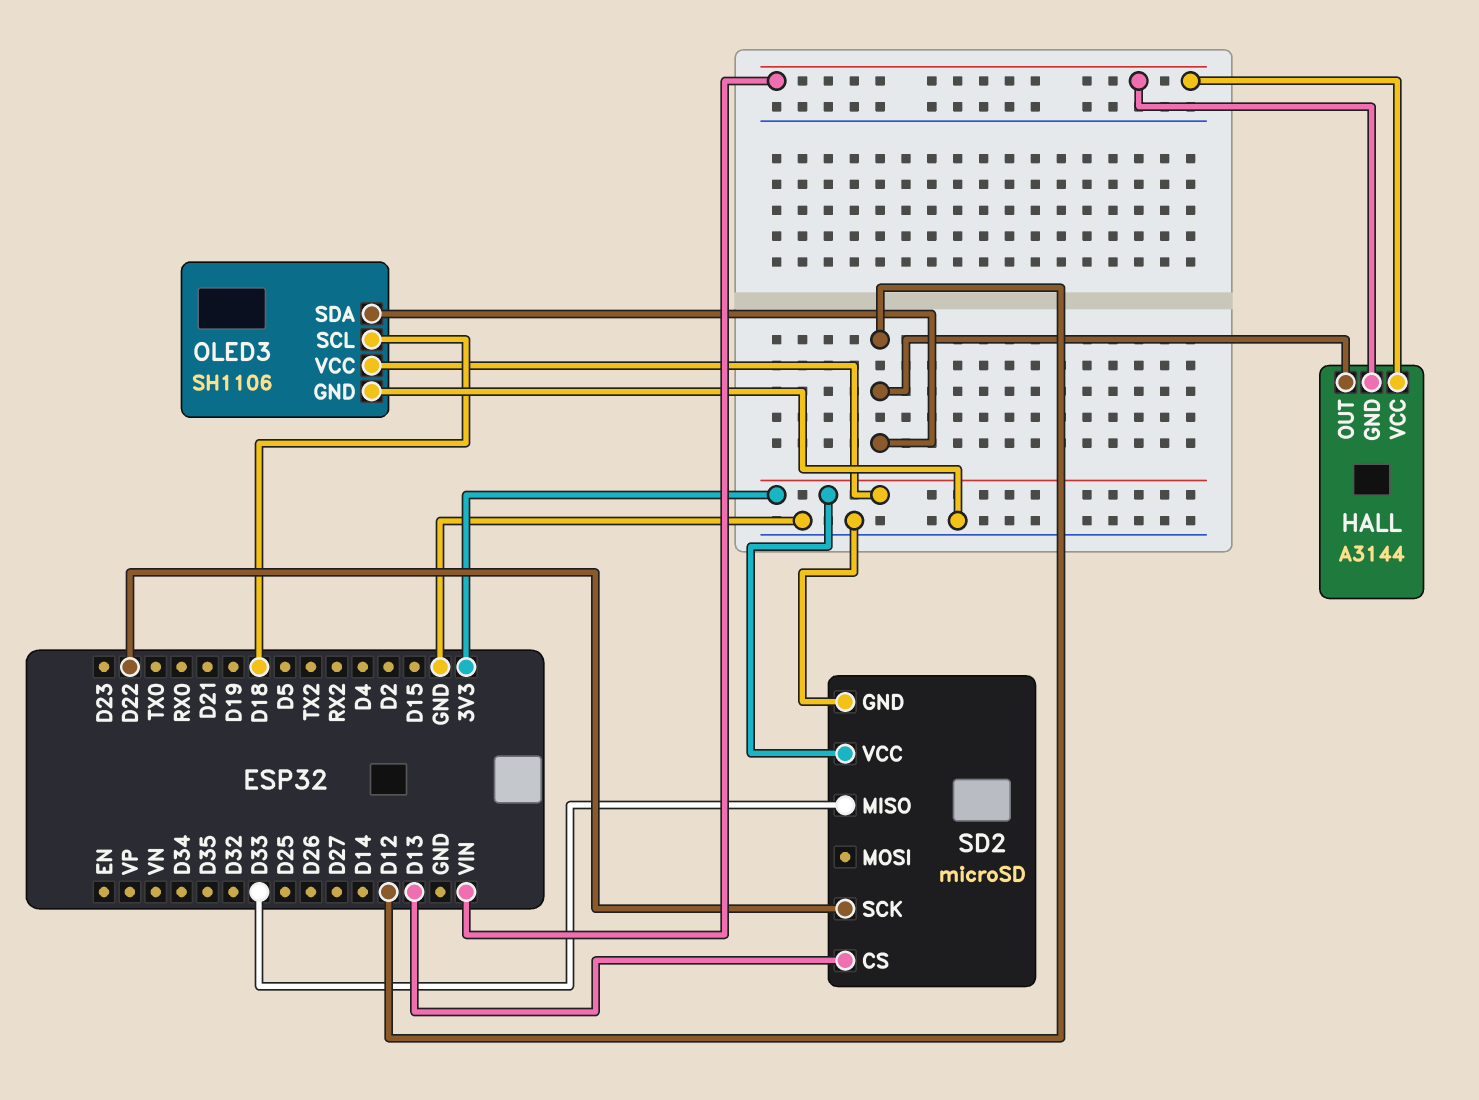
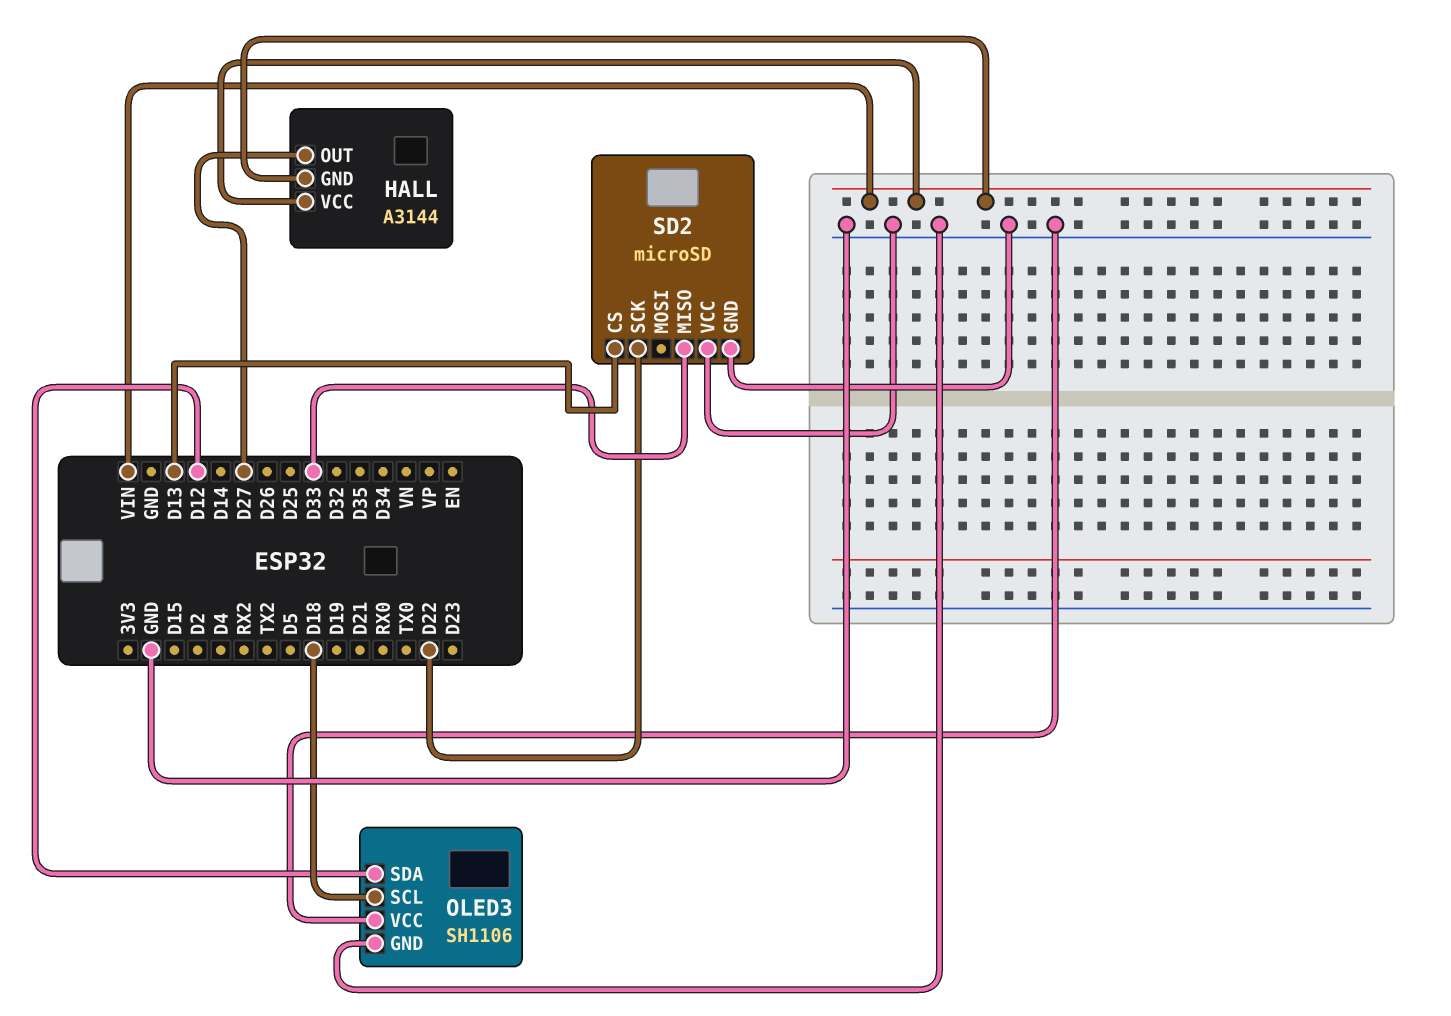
HALL pin OUT: D12 -> D27
OLED3 pin VCC: 3V3 -> GND
SD2 pin VCC: 3V3 -> GND

